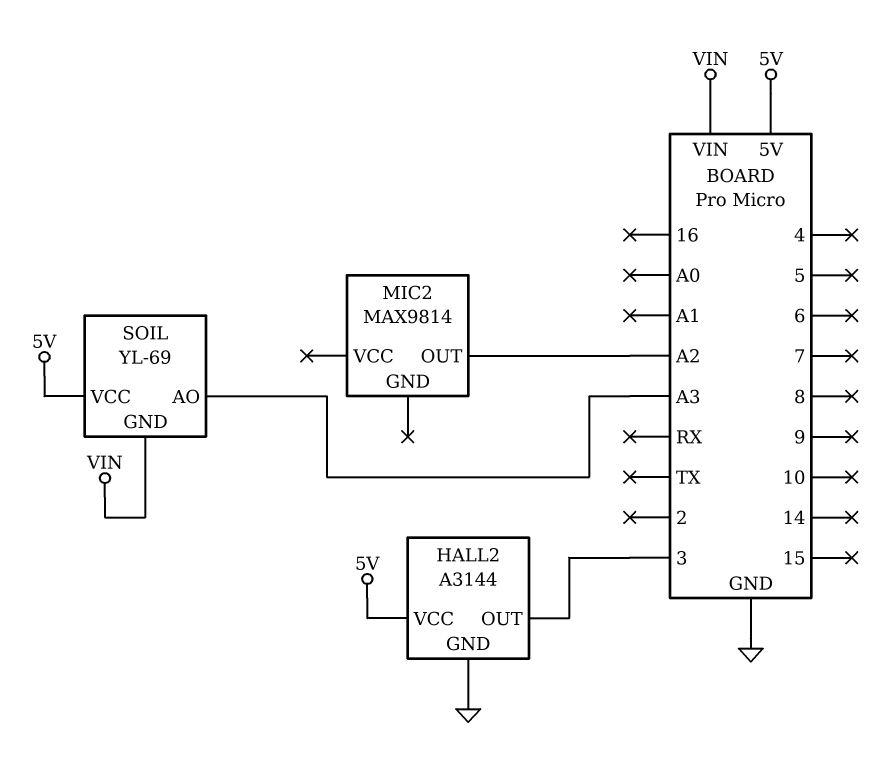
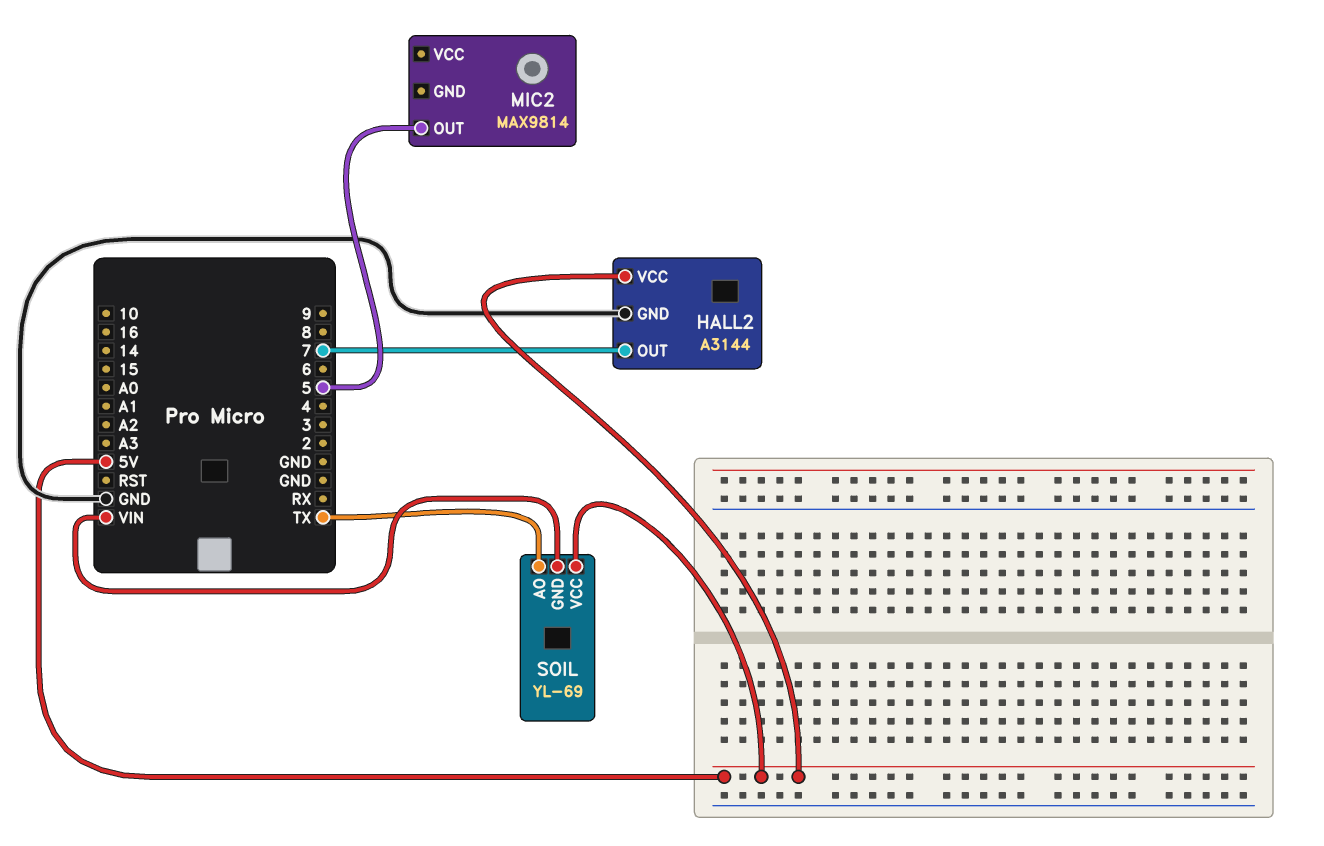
HALL2 pin OUT: 3 -> 7
MIC2 pin OUT: A2 -> 5
SOIL pin AO: A3 -> TX

